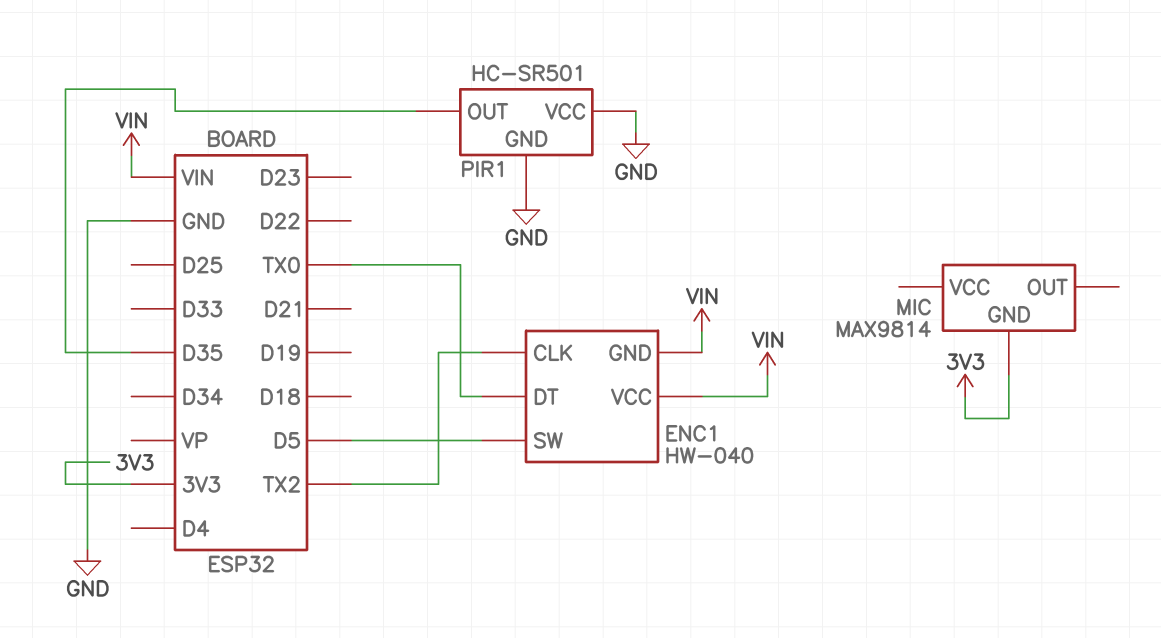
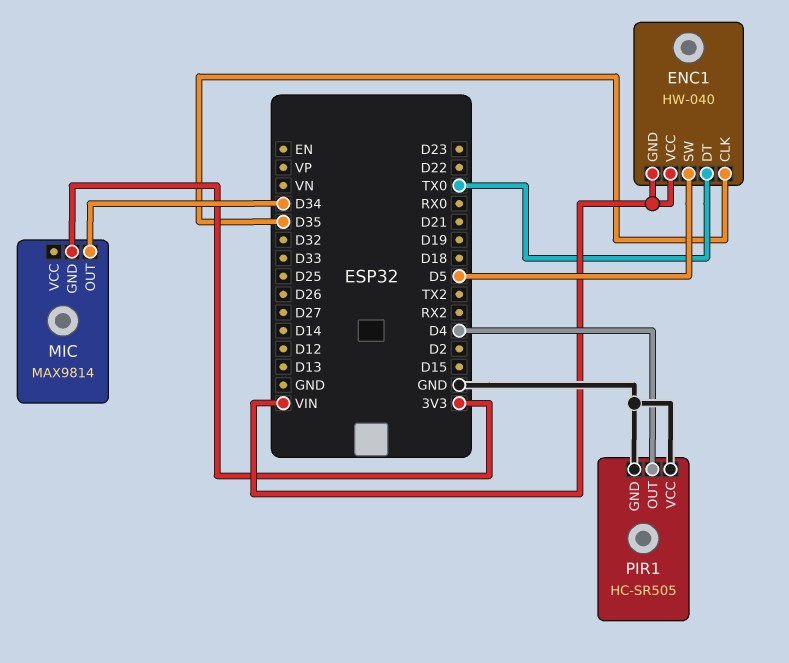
ENC1 pin CLK: TX2 -> D35
MIC pin OUT: none -> D34
PIR1: HC-SR501 -> HC-SR505
PIR1 pin OUT: D35 -> D4

